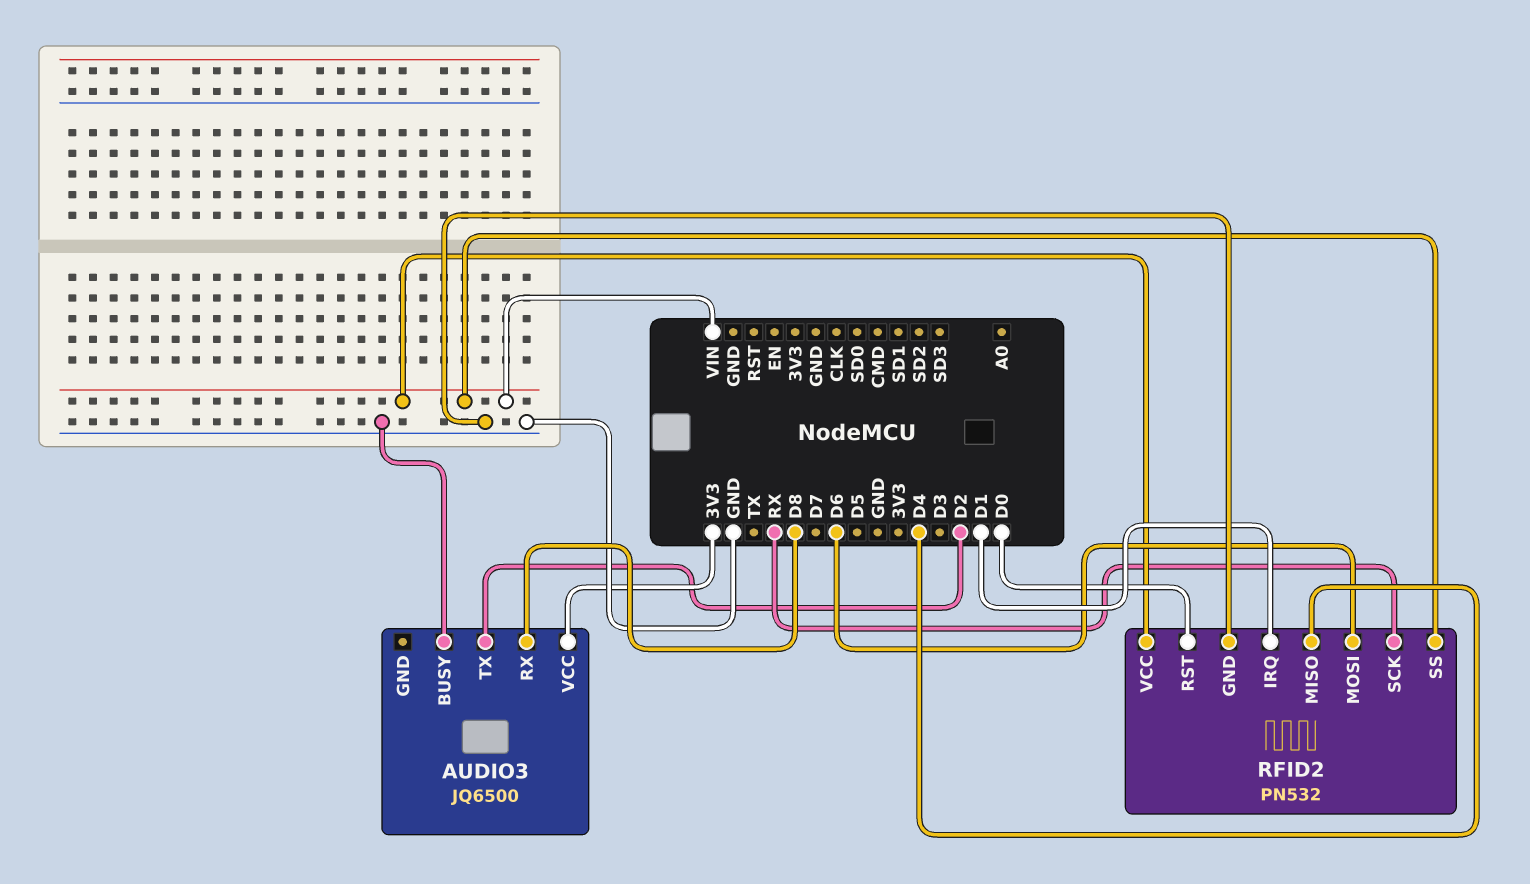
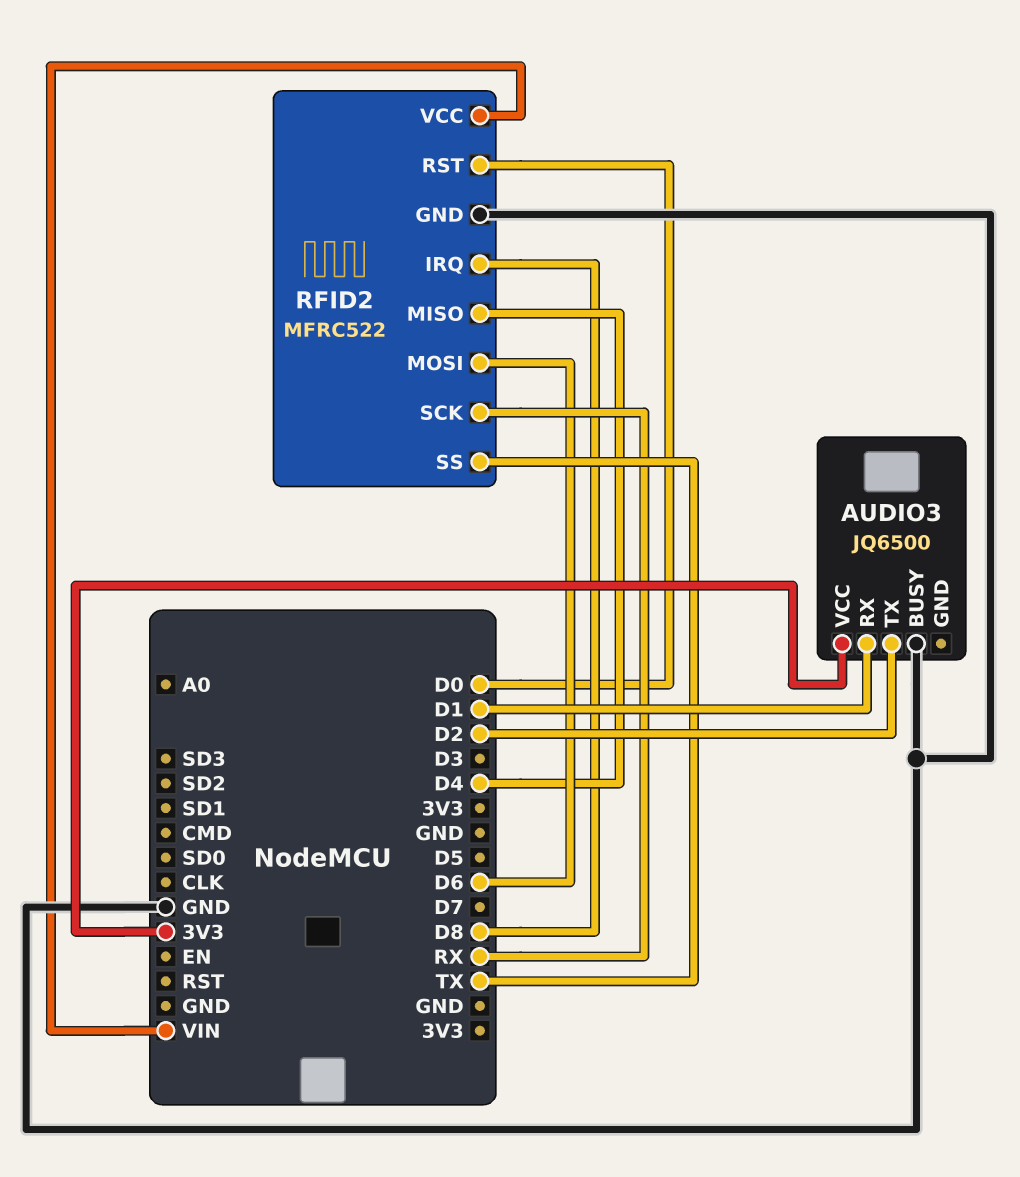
AUDIO3 pin RX: D8 -> D1
RFID2: PN532 -> MFRC522
RFID2 pin IRQ: D1 -> D8
RFID2 pin SS: VIN -> TX

